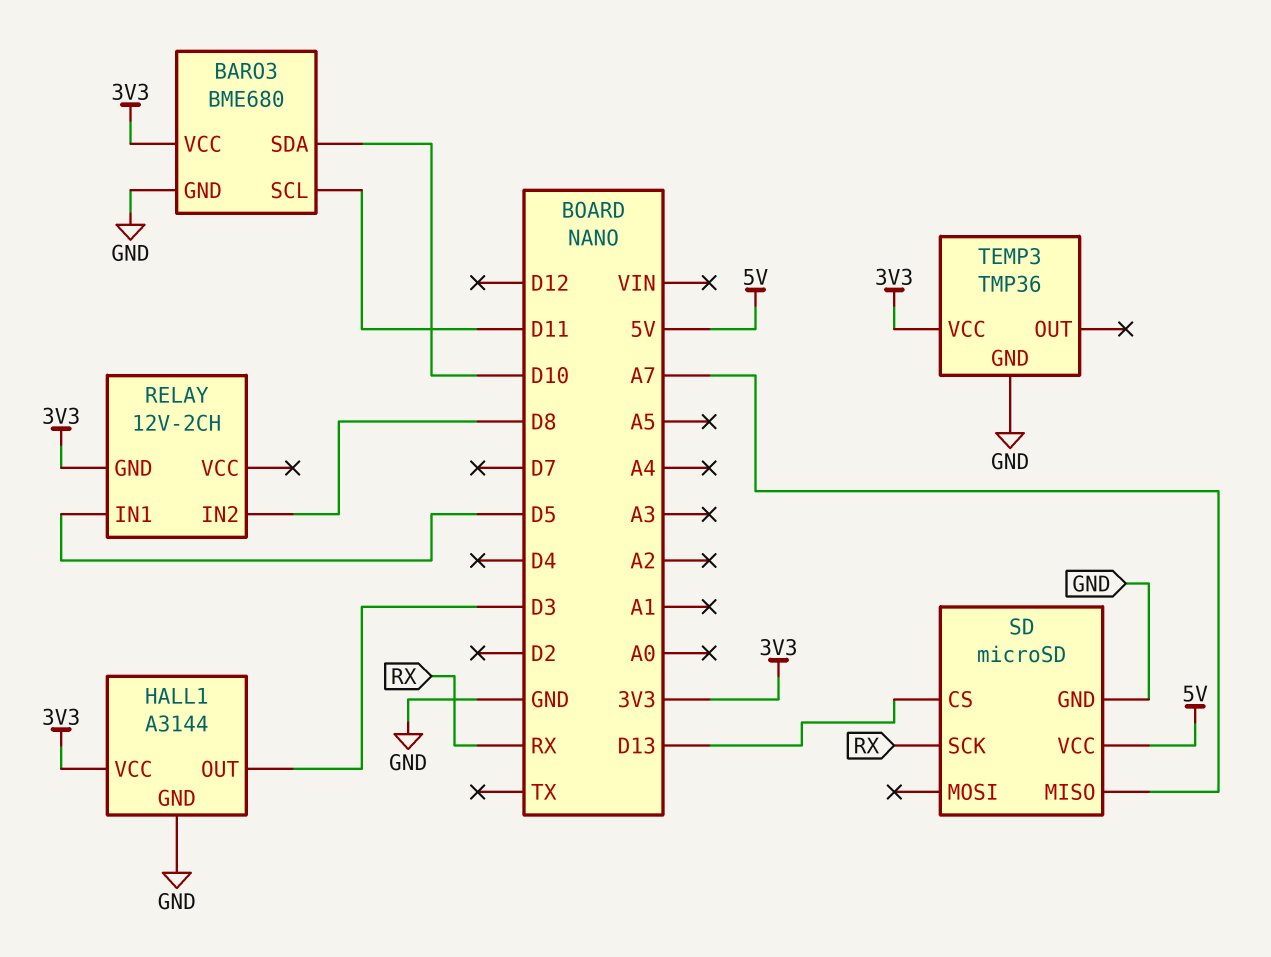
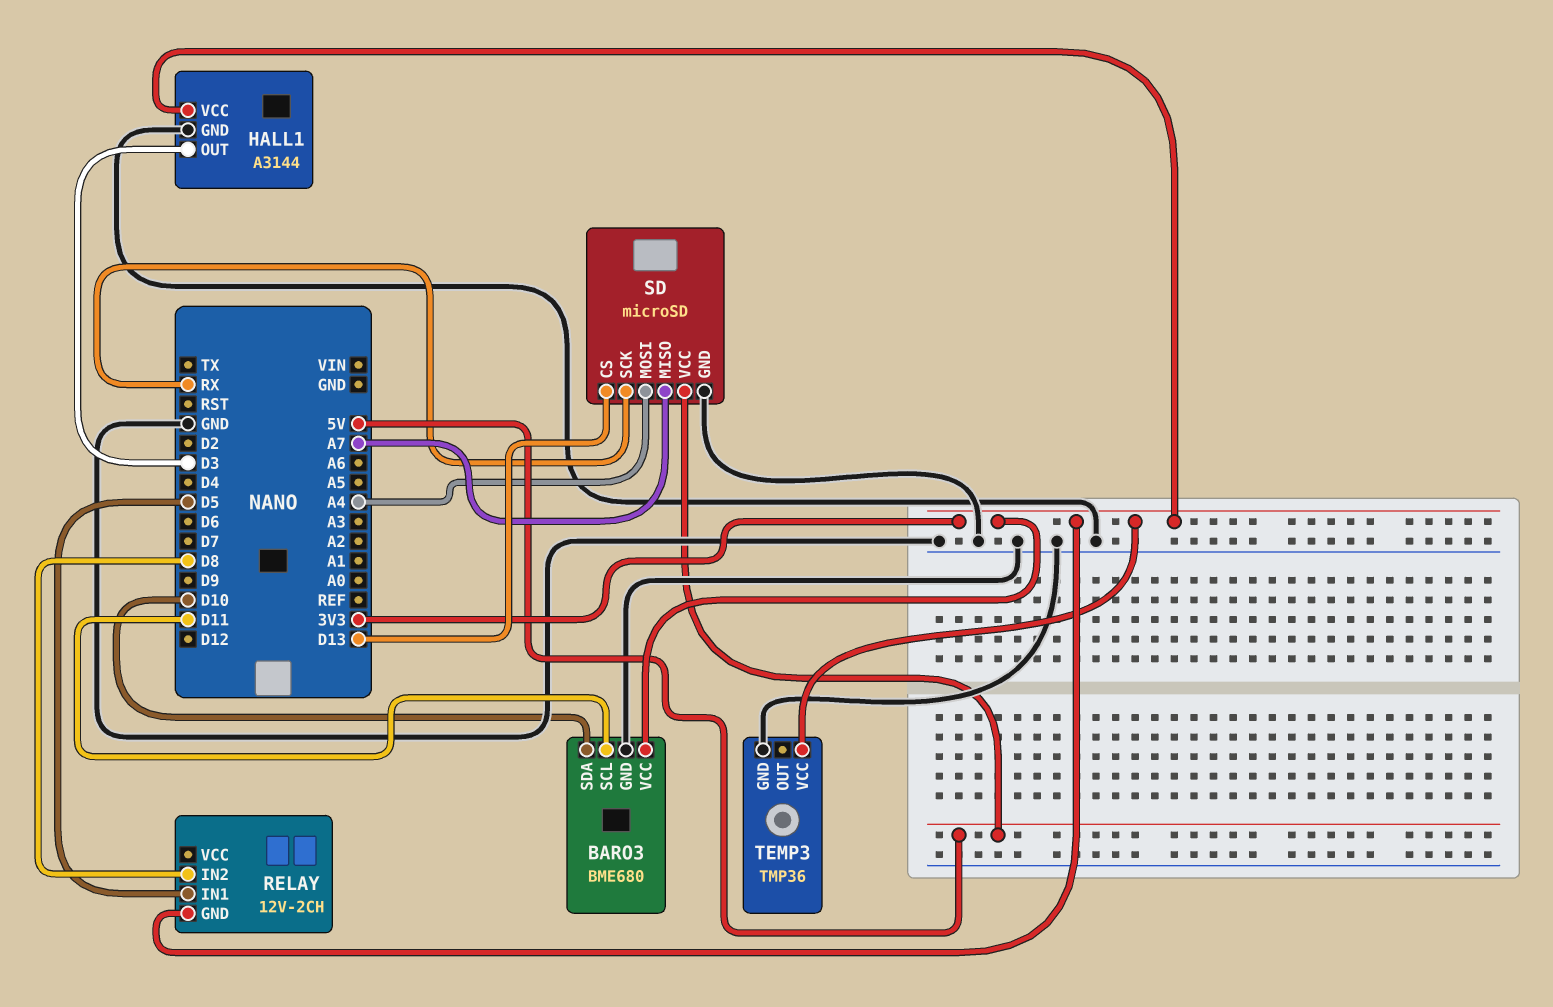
SD pin MOSI: none -> A4

